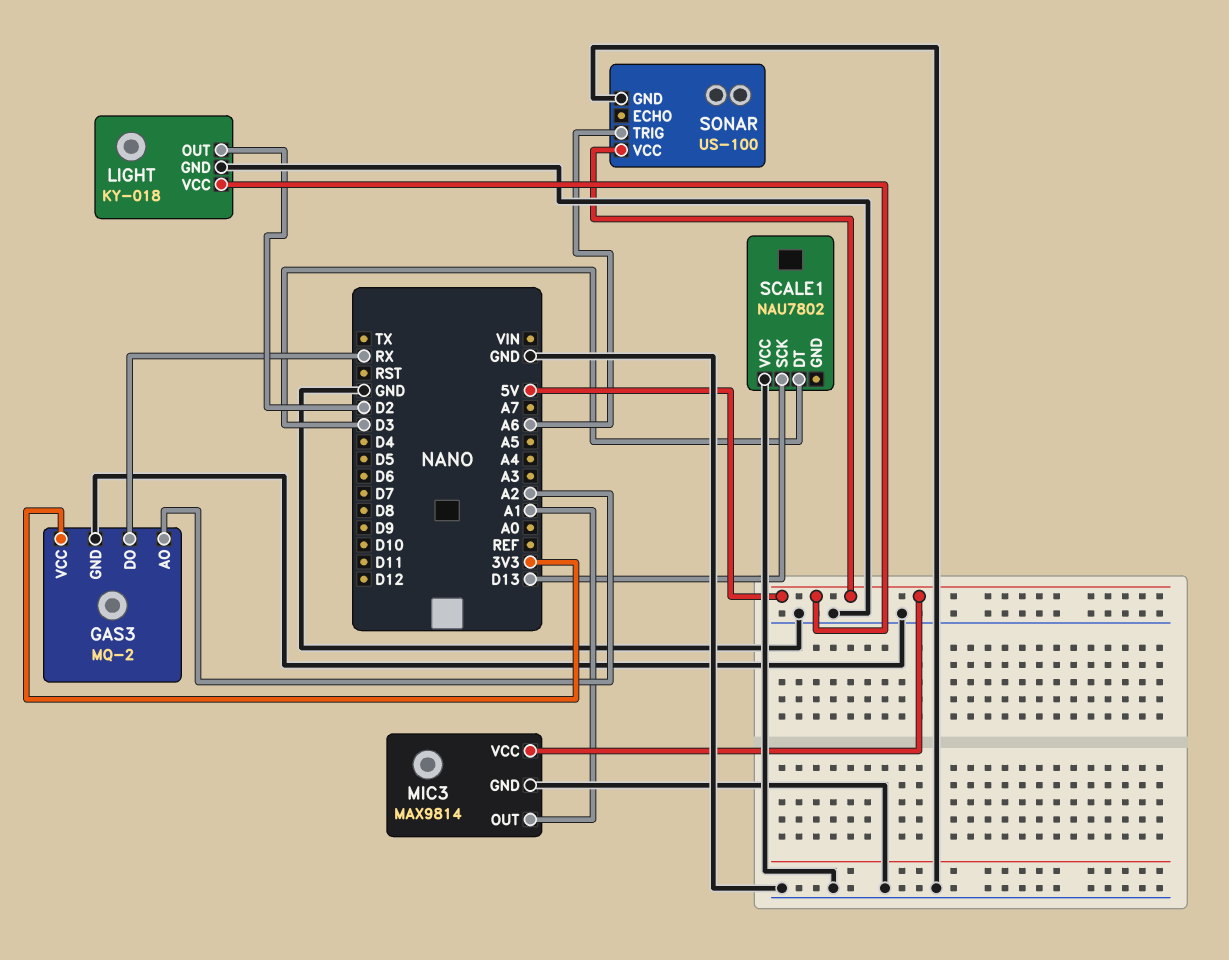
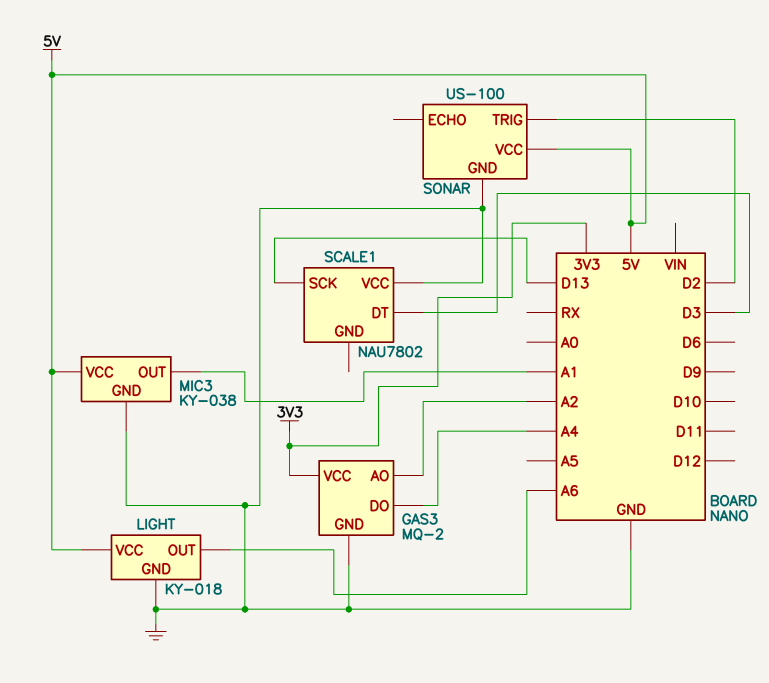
GAS3 pin DO: RX -> A4
LIGHT pin OUT: D2 -> A6
MIC3: MAX9814 -> KY-038
SONAR pin TRIG: A6 -> D2

